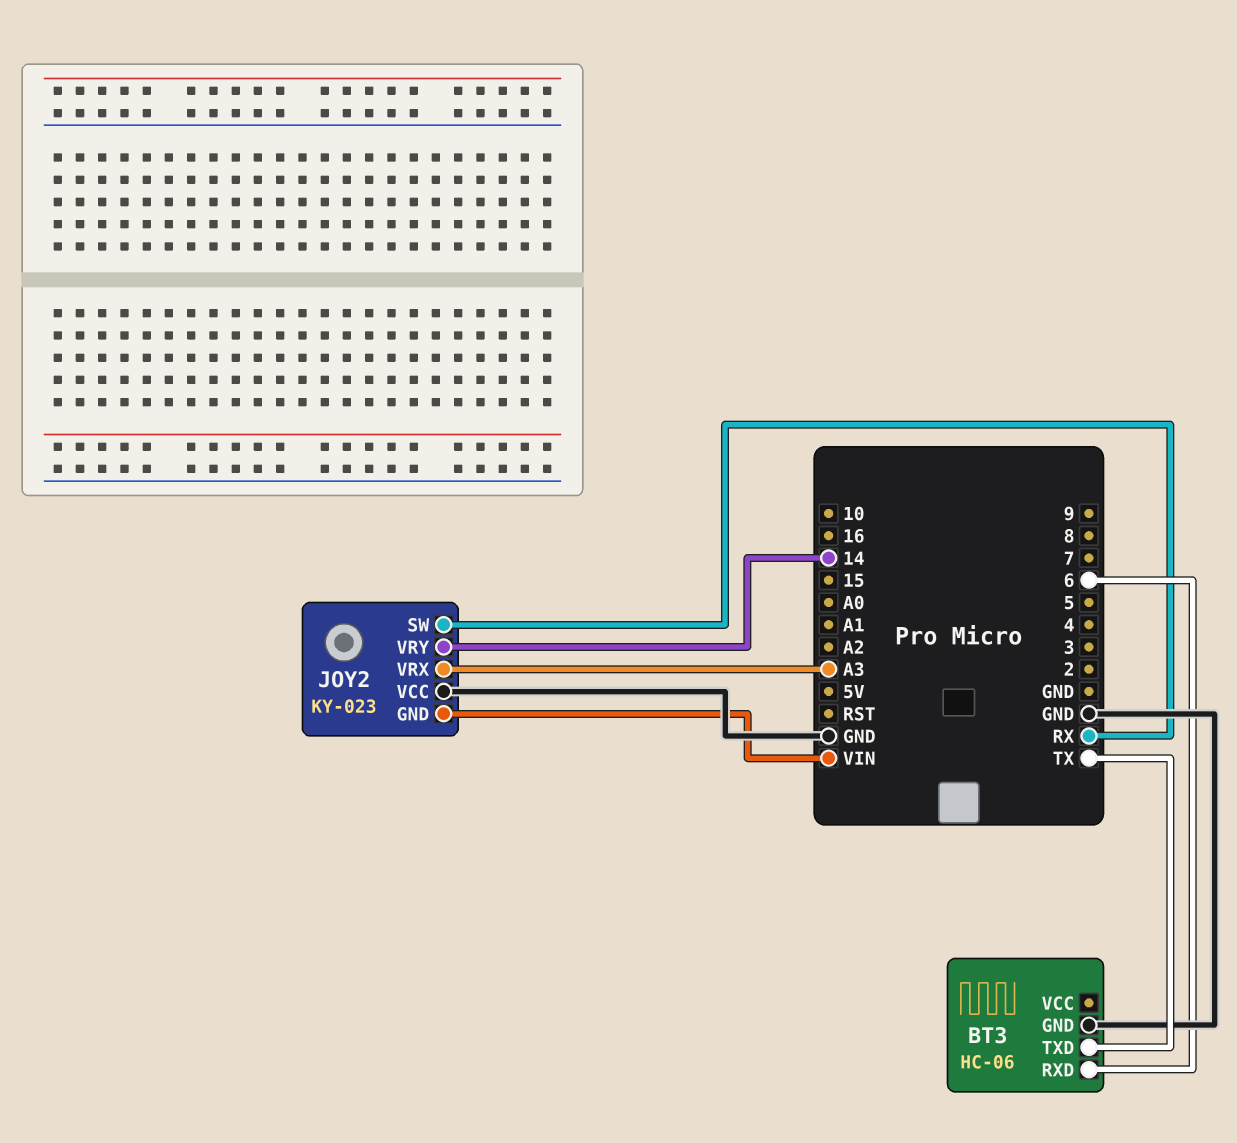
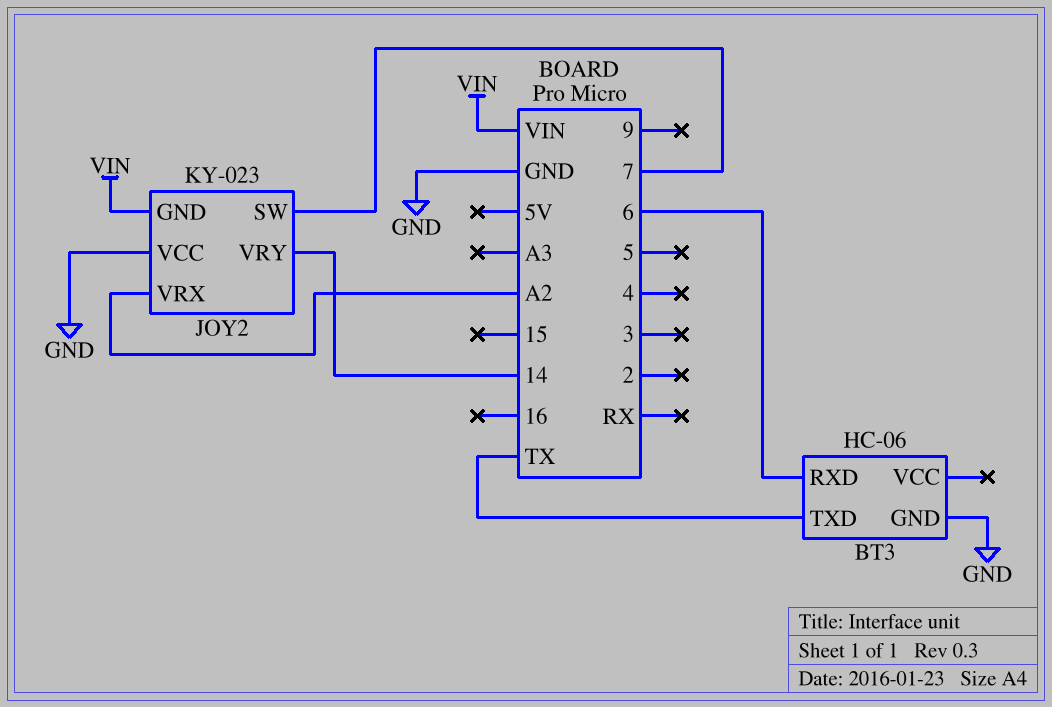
JOY2 pin SW: RX -> 7
JOY2 pin VRX: A3 -> A2

